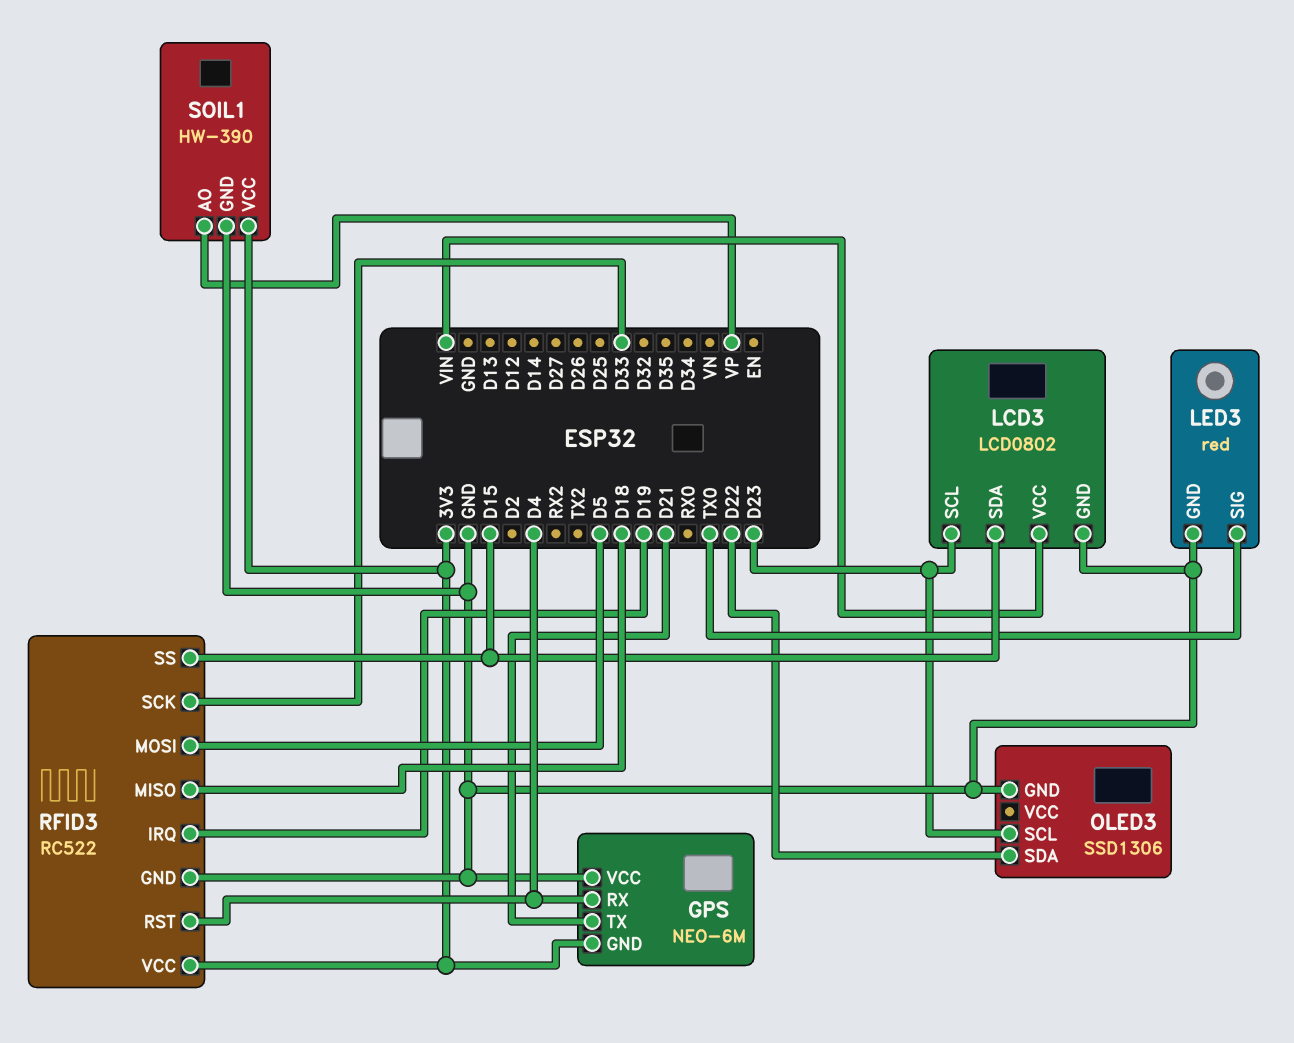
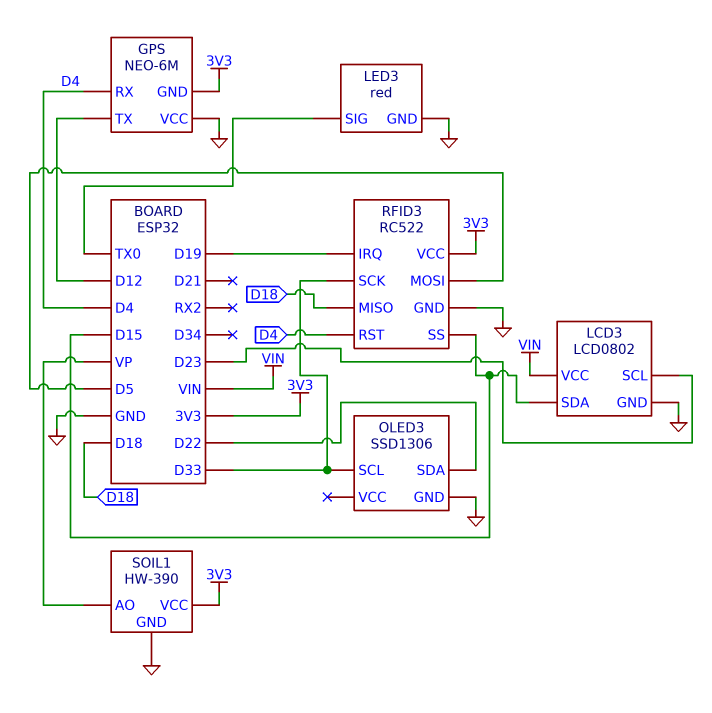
GPS pin TX: D21 -> D12
OLED3 pin SCL: D23 -> D33

